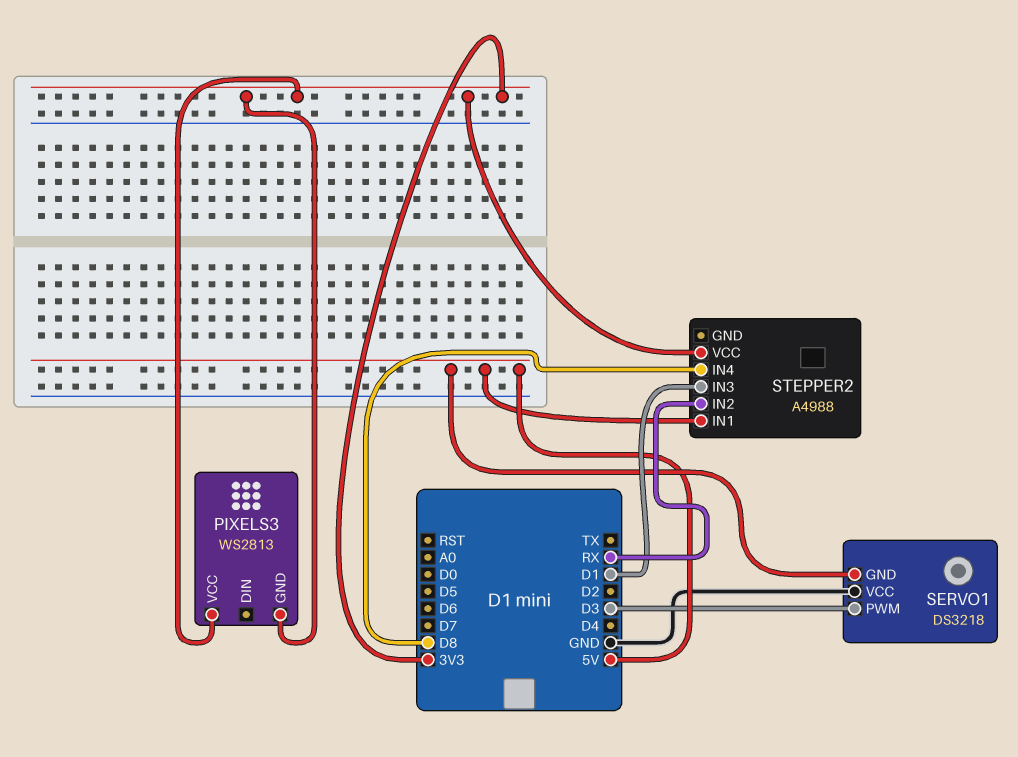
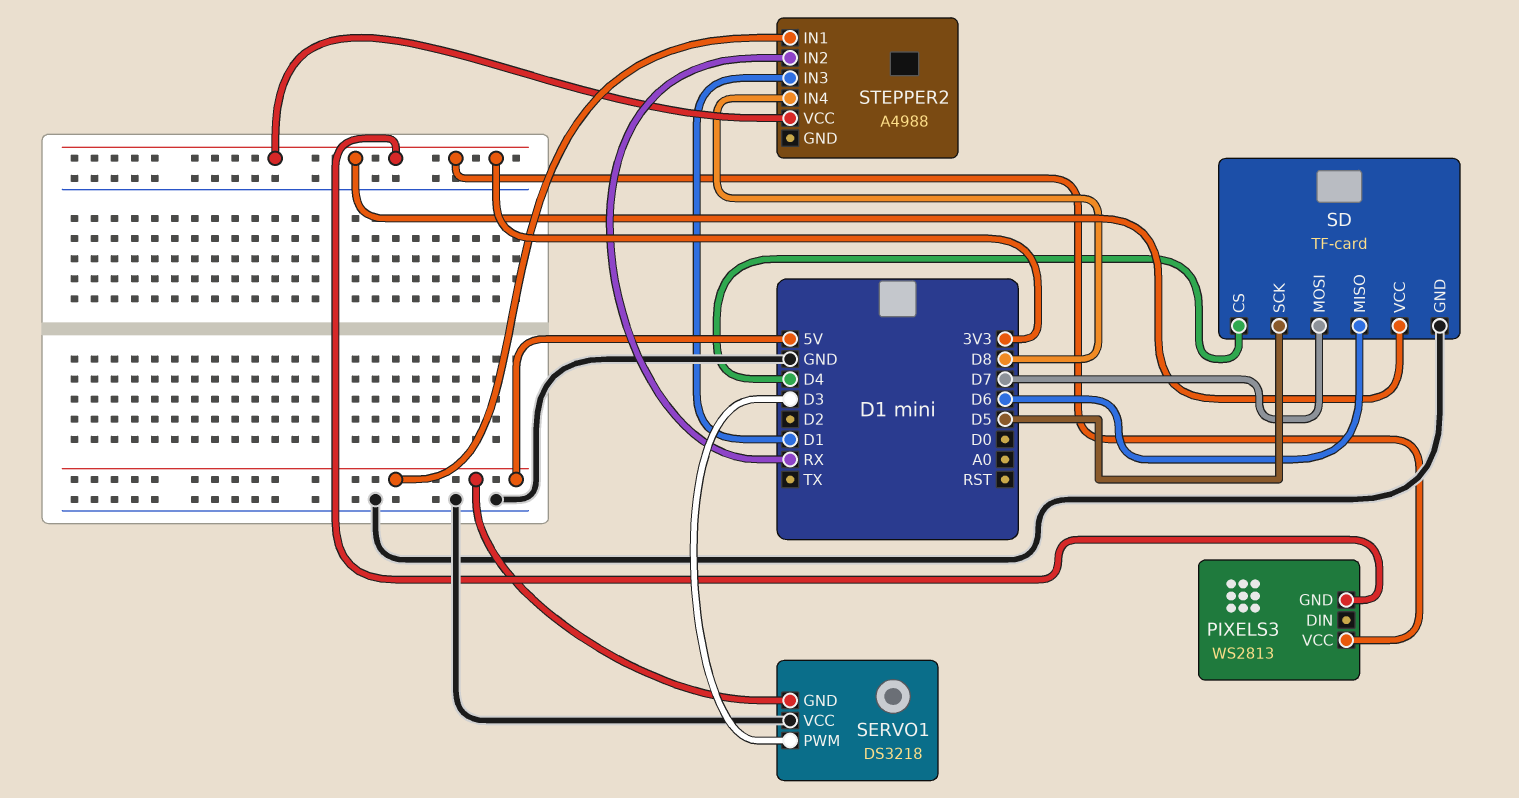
SD: none -> TF-card
SD pin CS: none -> D4
SD pin GND: none -> GND
SD pin MISO: none -> D6
SD pin MOSI: none -> D7
SD pin SCK: none -> D5
SD pin VCC: none -> 3V3

